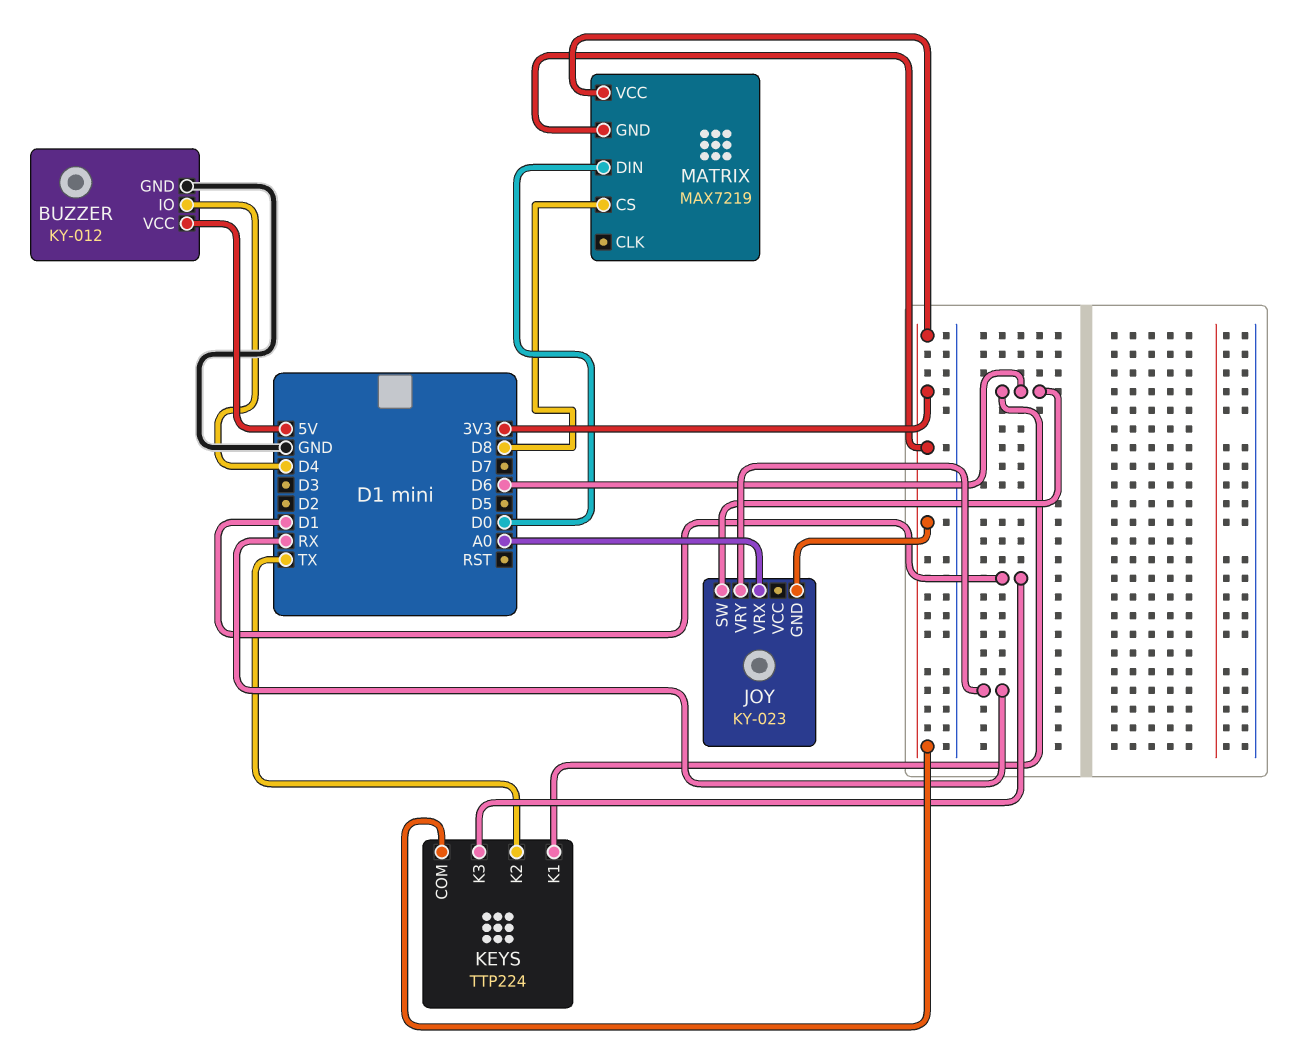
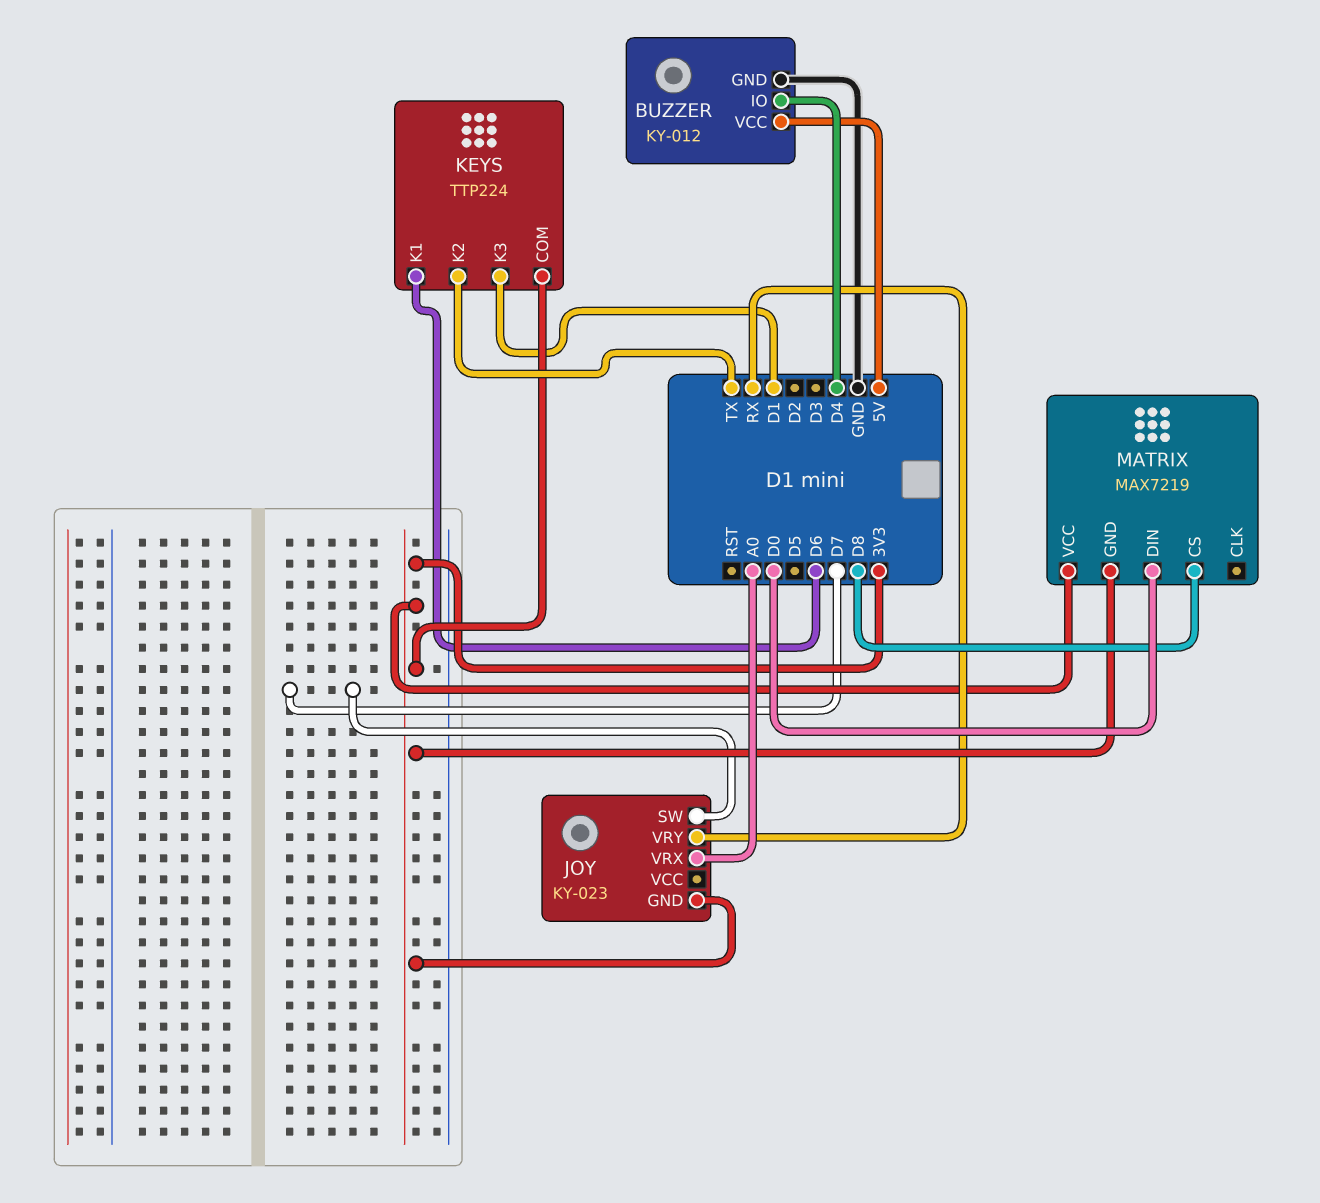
JOY pin SW: D6 -> D7

